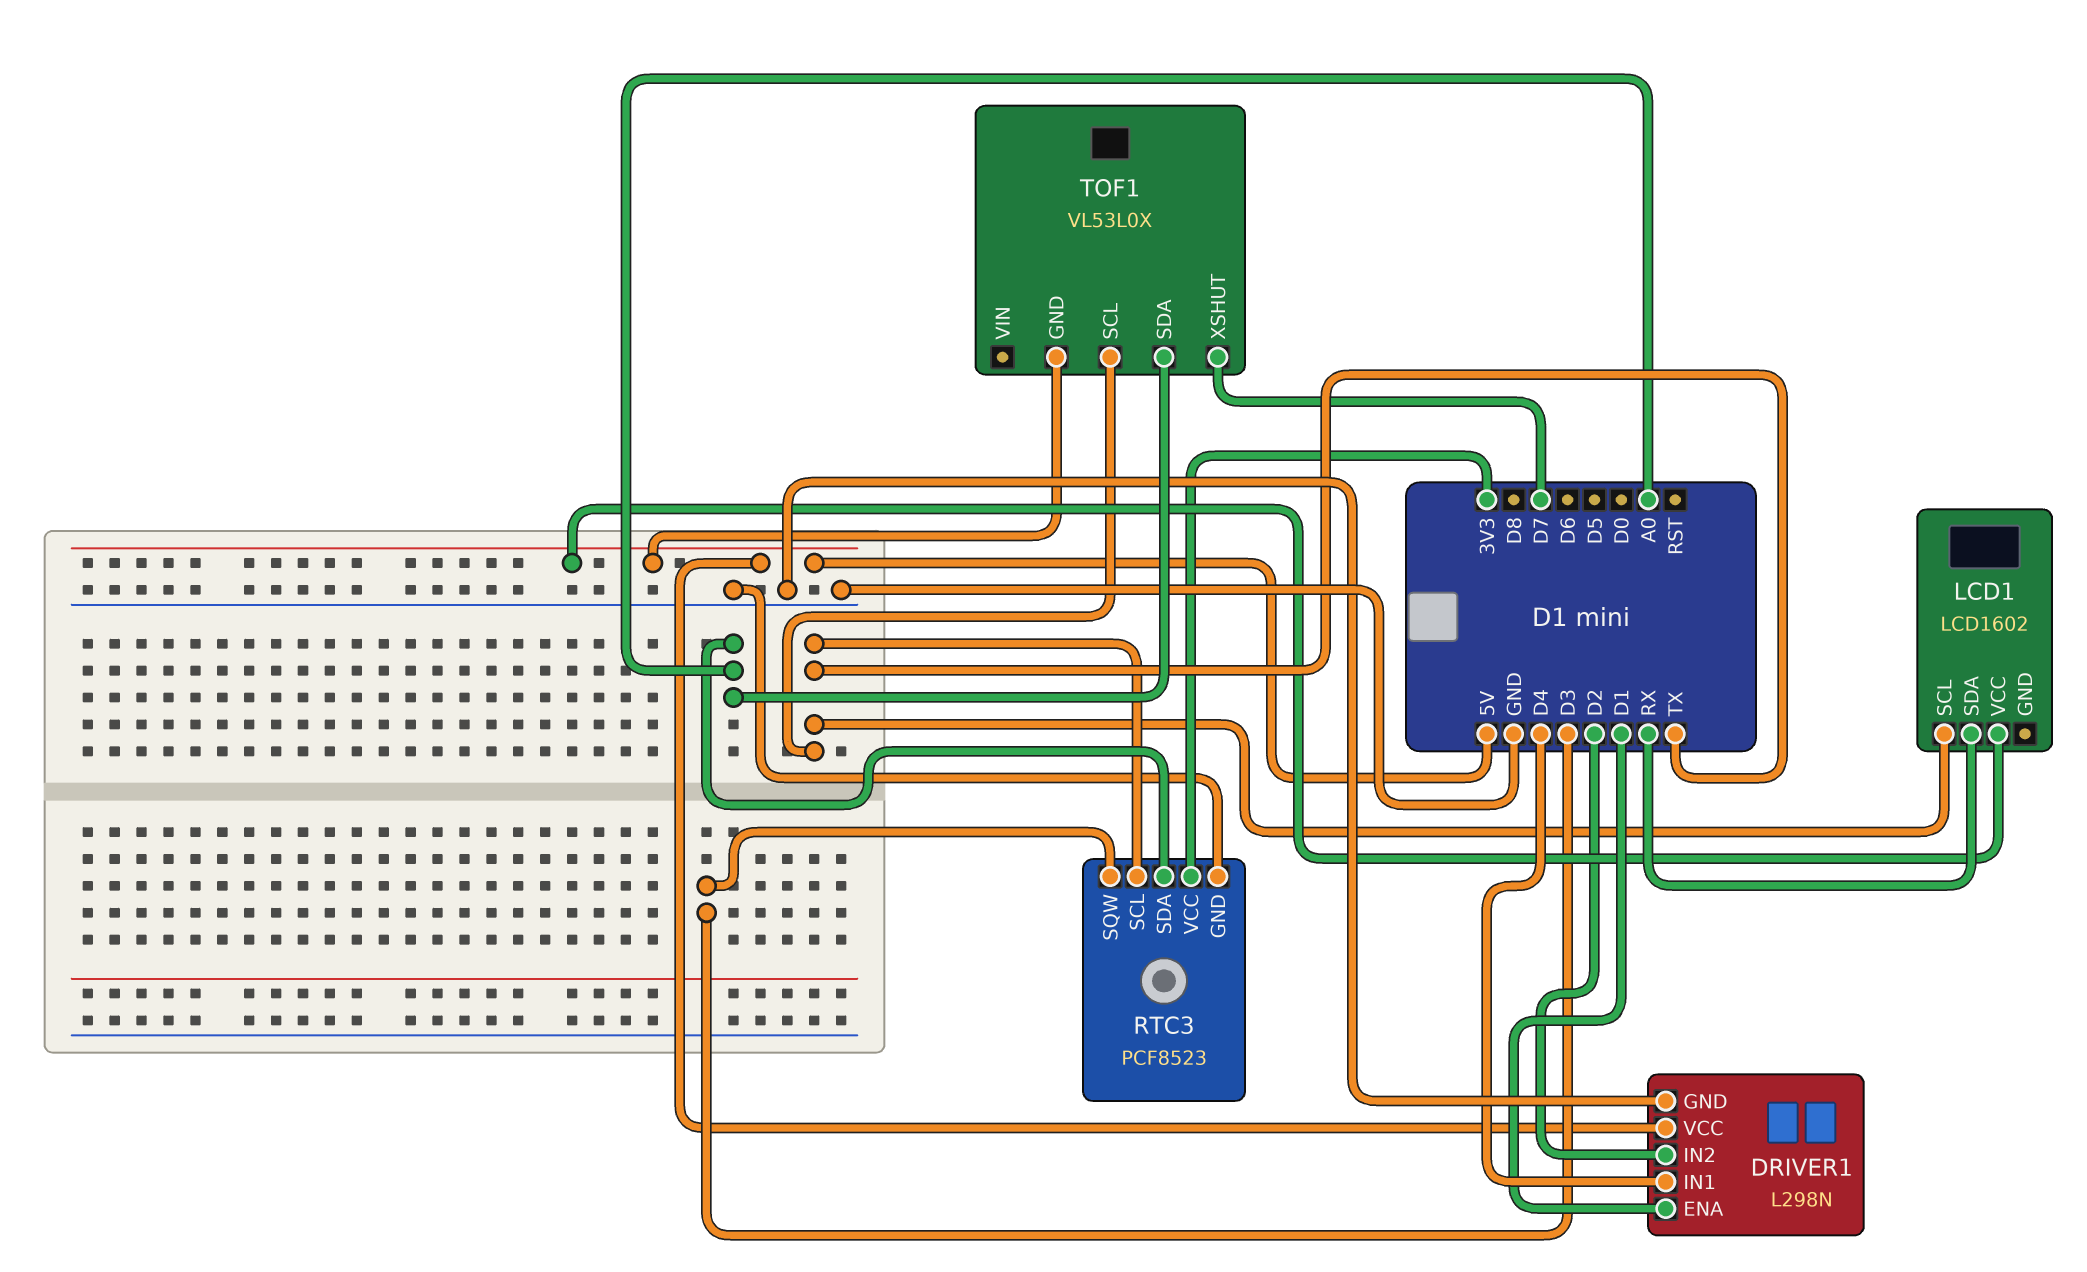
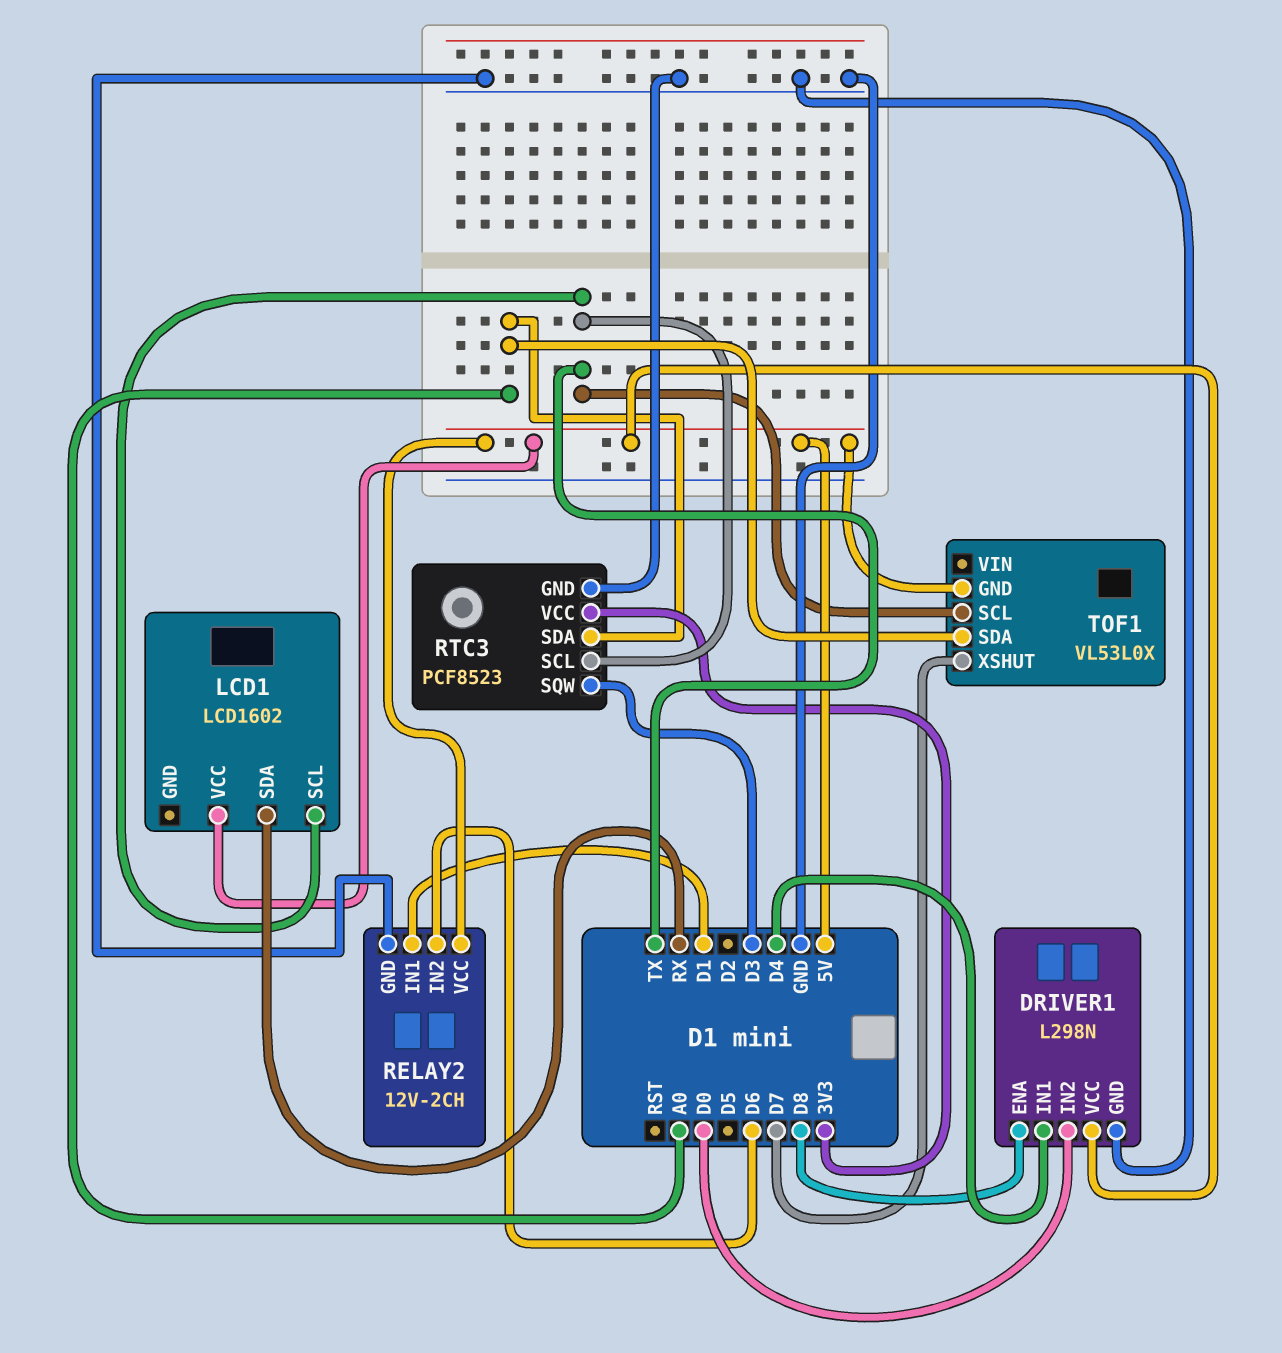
DRIVER1 pin ENA: D1 -> D8
DRIVER1 pin IN2: D2 -> D0
RELAY2: none -> 12V-2CH
RELAY2 pin GND: none -> GND
RELAY2 pin IN1: none -> D1
RELAY2 pin IN2: none -> D6
RELAY2 pin VCC: none -> 5V

